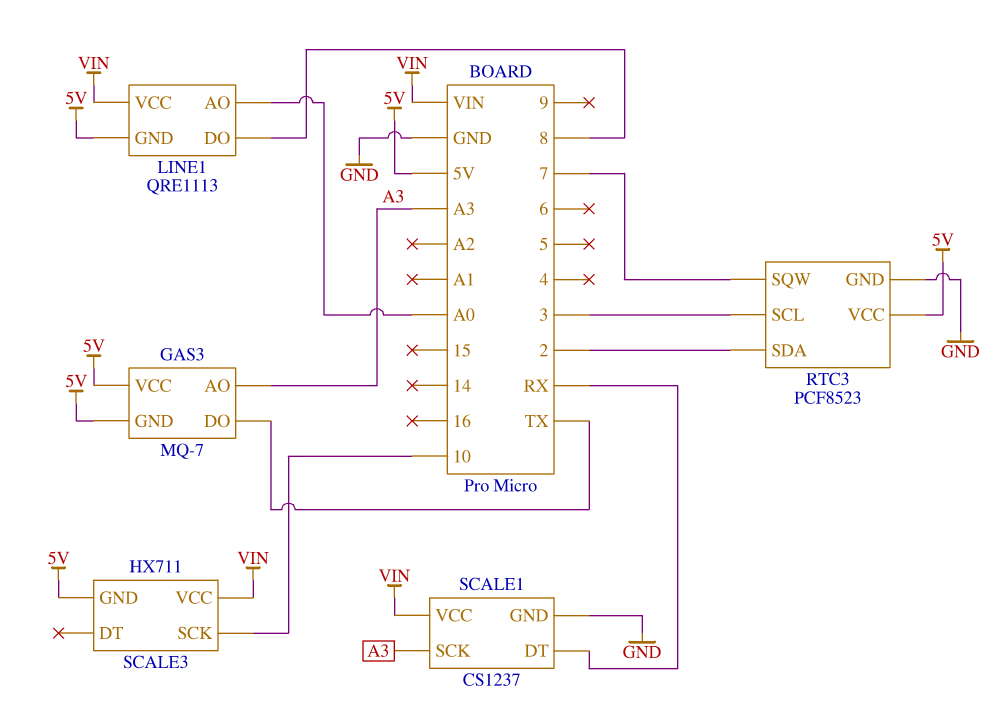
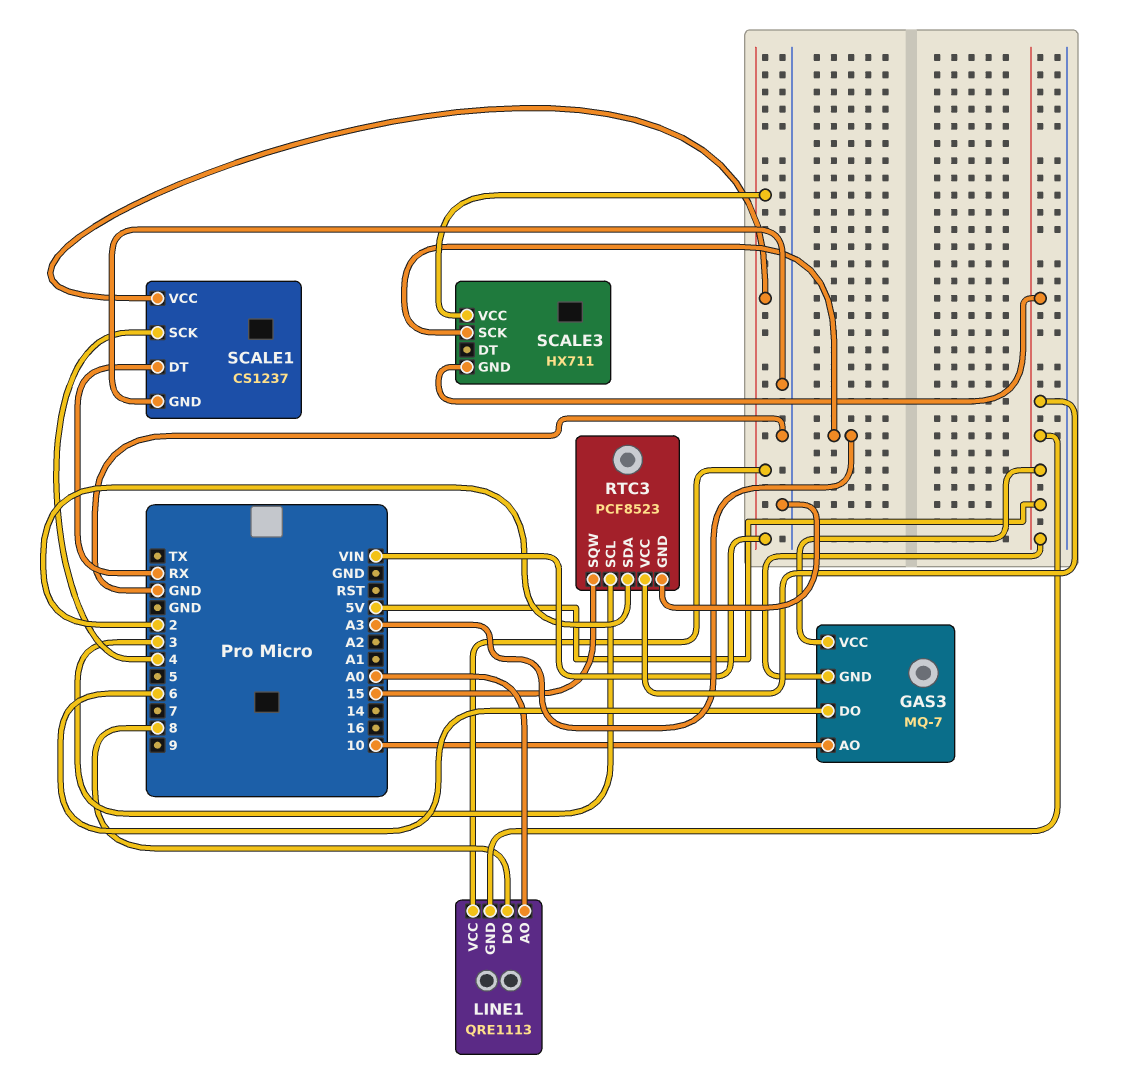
GAS3 pin AO: A3 -> 10
GAS3 pin DO: TX -> 6
RTC3 pin SQW: 7 -> 15
SCALE1 pin SCK: A3 -> 4
SCALE3 pin SCK: 10 -> A3

